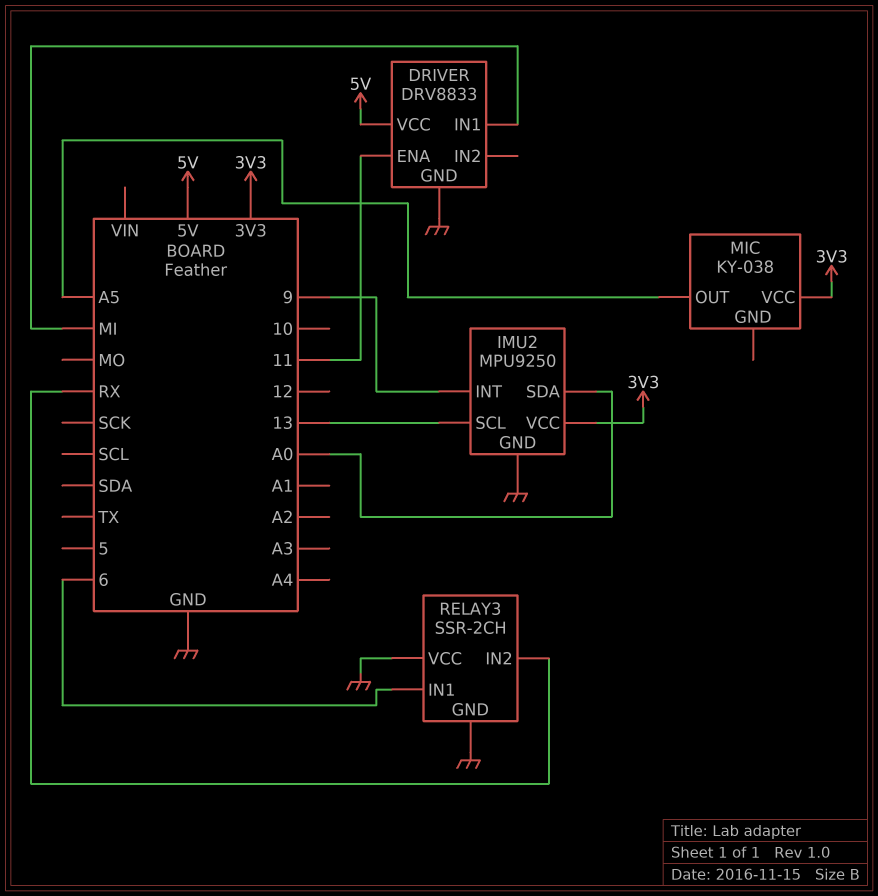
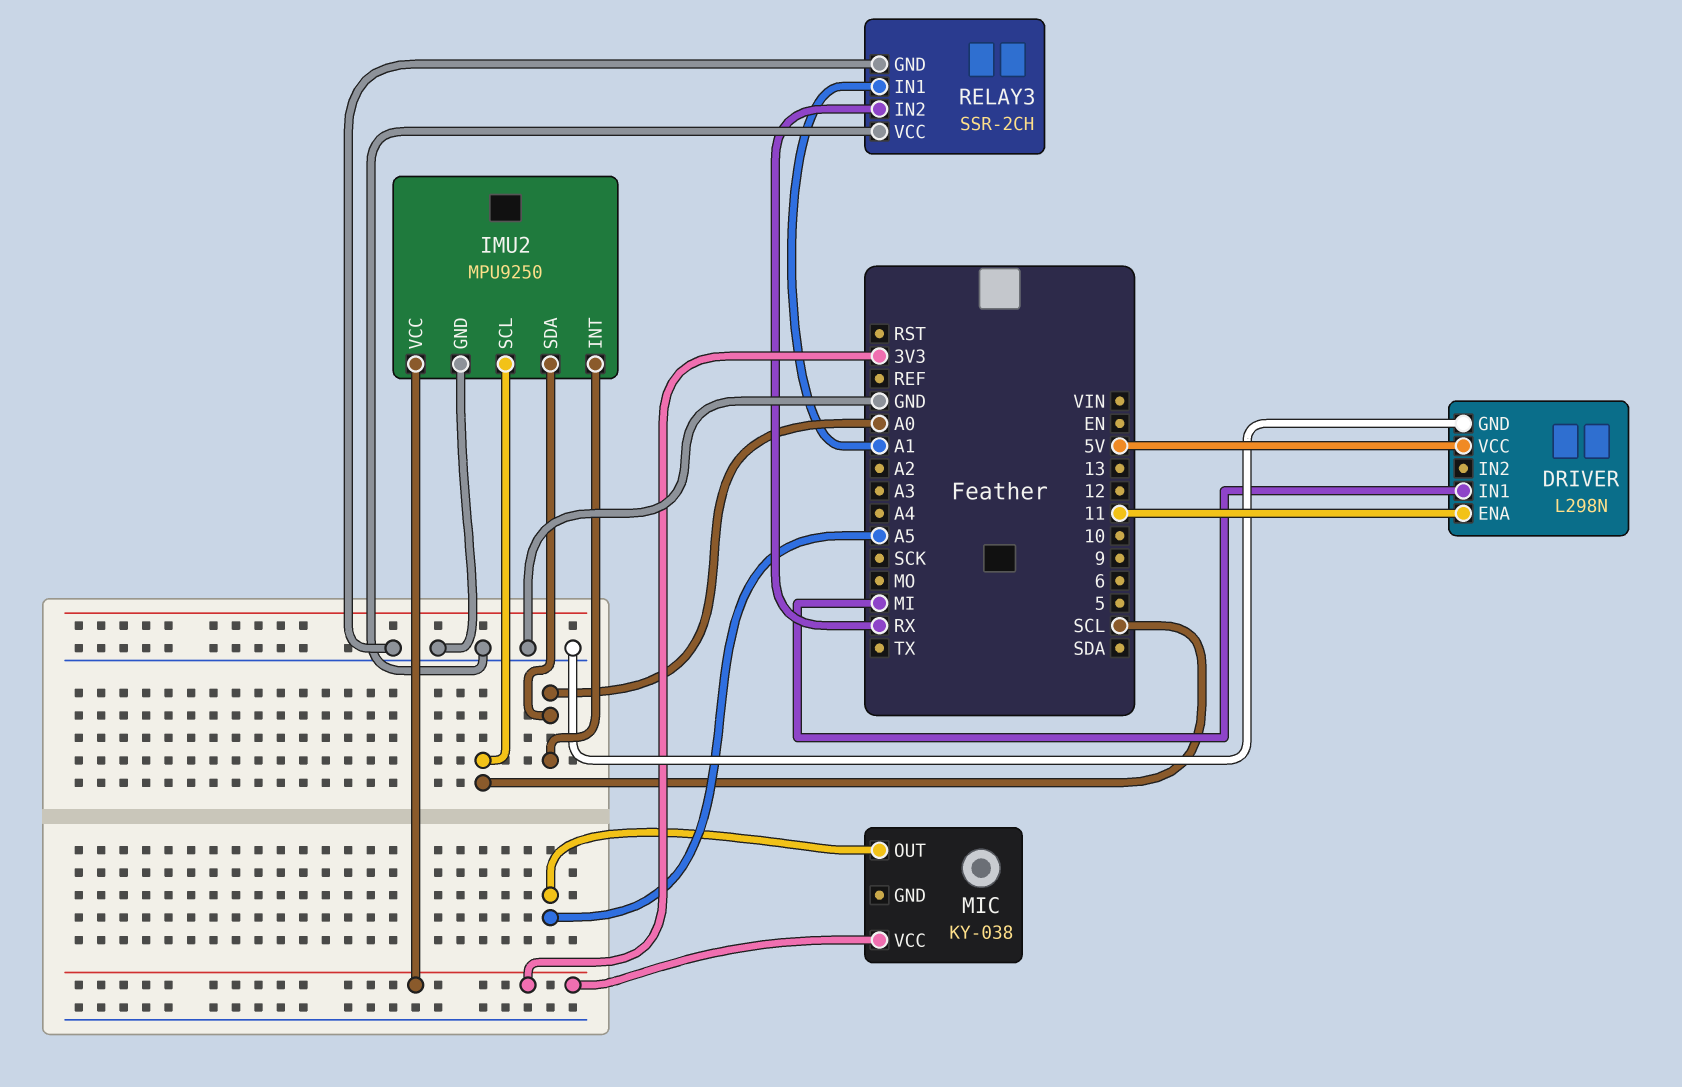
DRIVER: DRV8833 -> L298N
IMU2 pin INT: 9 -> A0
IMU2 pin SCL: 13 -> SCL
RELAY3 pin IN1: 6 -> A1

